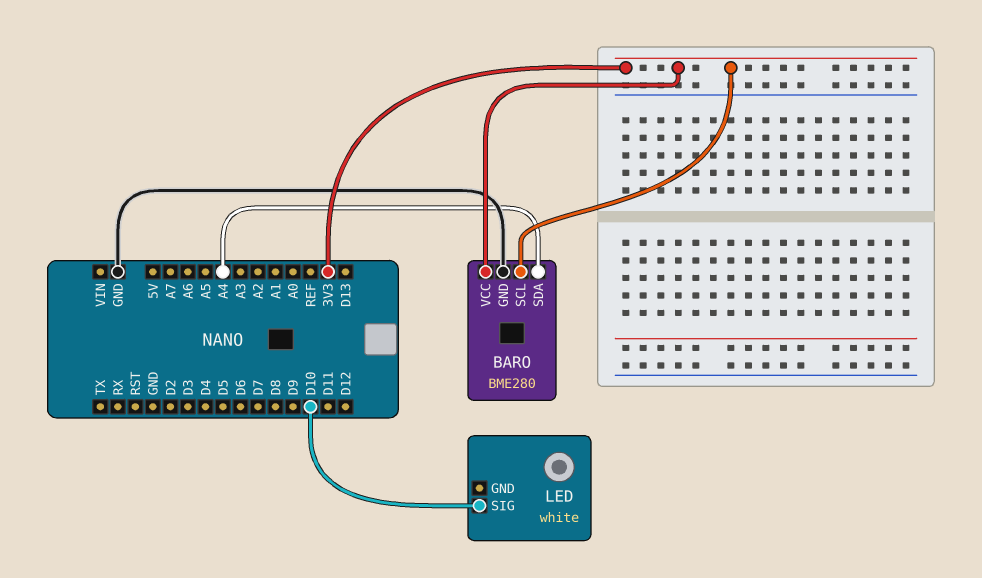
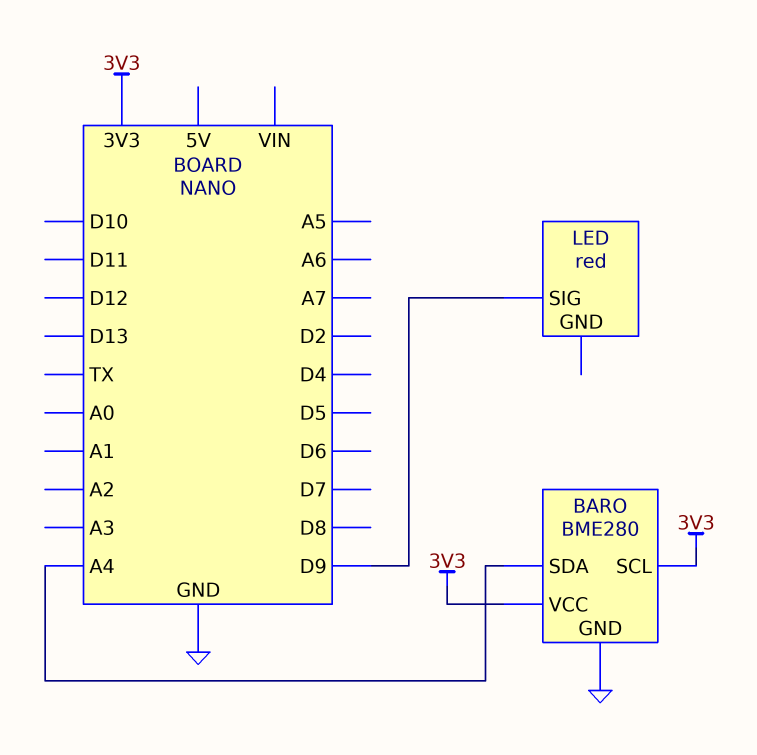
LED: white -> red
LED pin SIG: D10 -> D9

